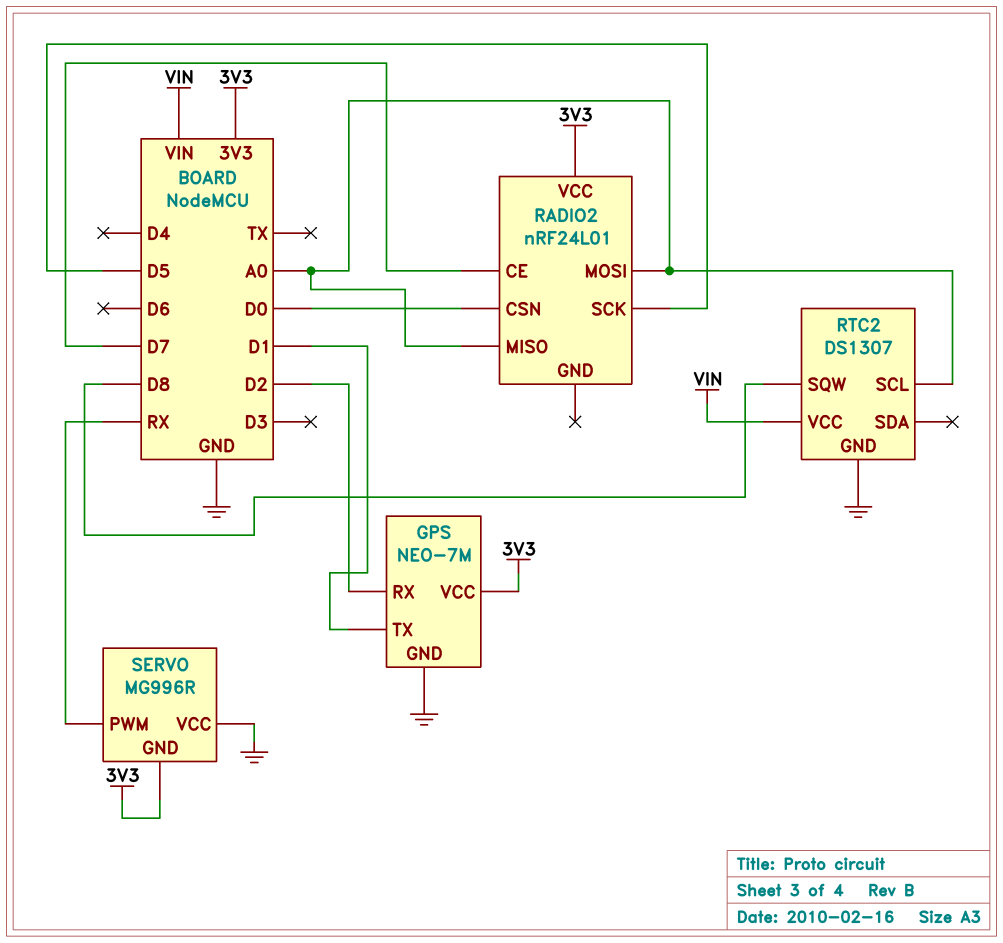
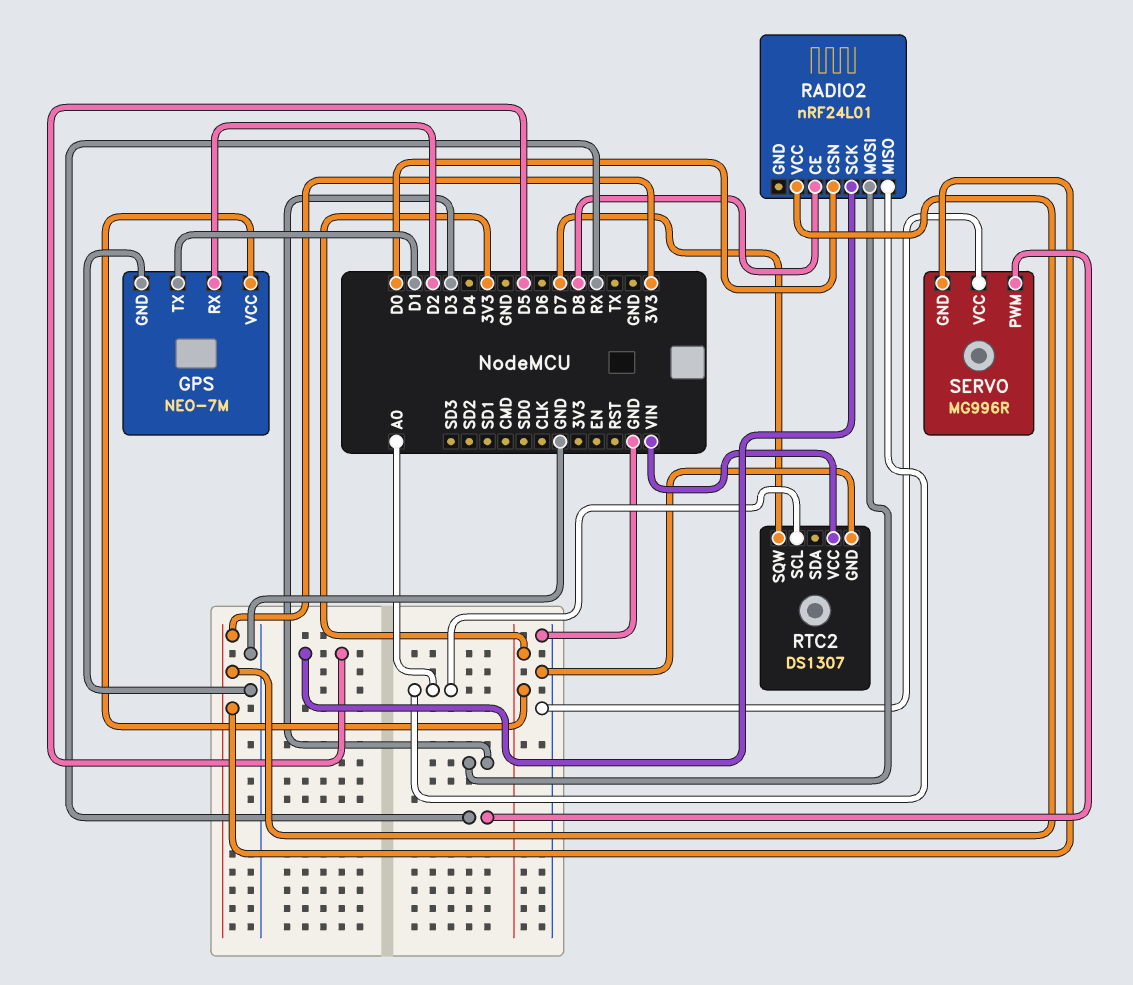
RADIO2 pin CE: D7 -> D8
RADIO2 pin MOSI: A0 -> D3
RTC2 pin SQW: D8 -> D7

